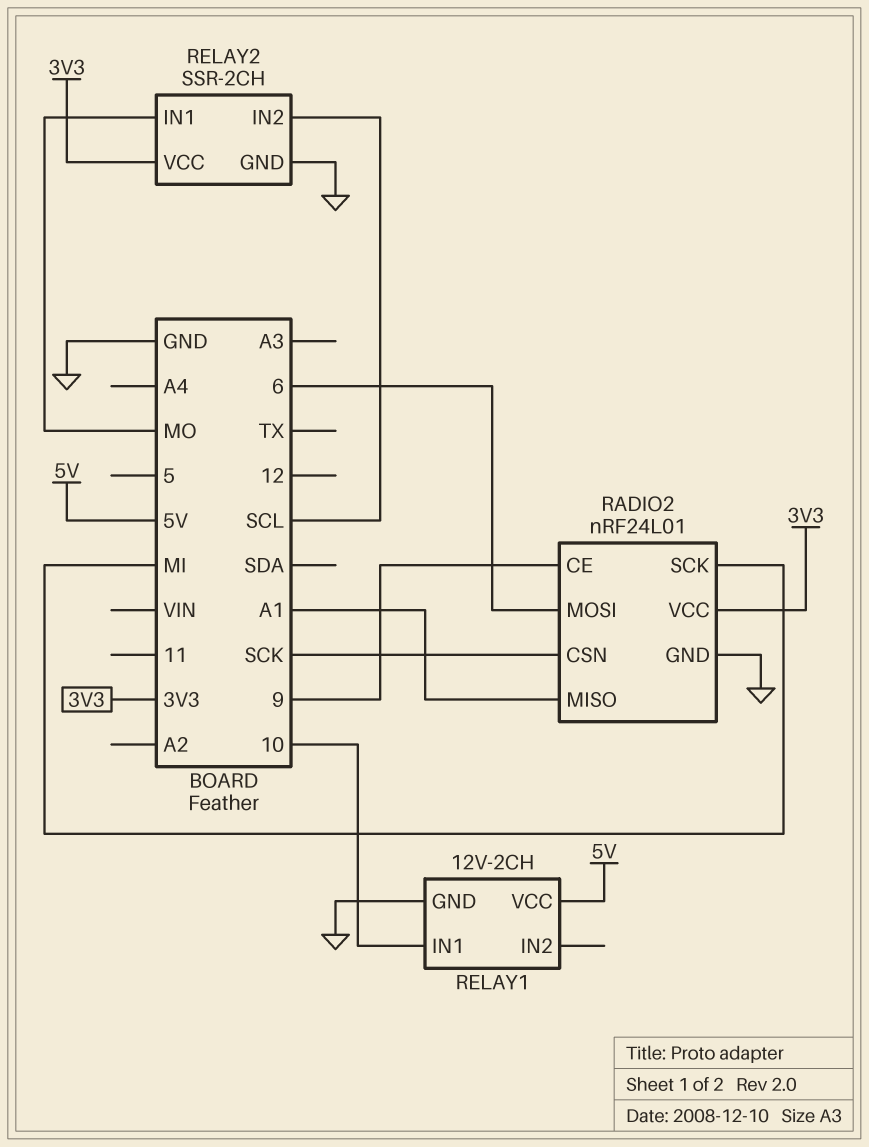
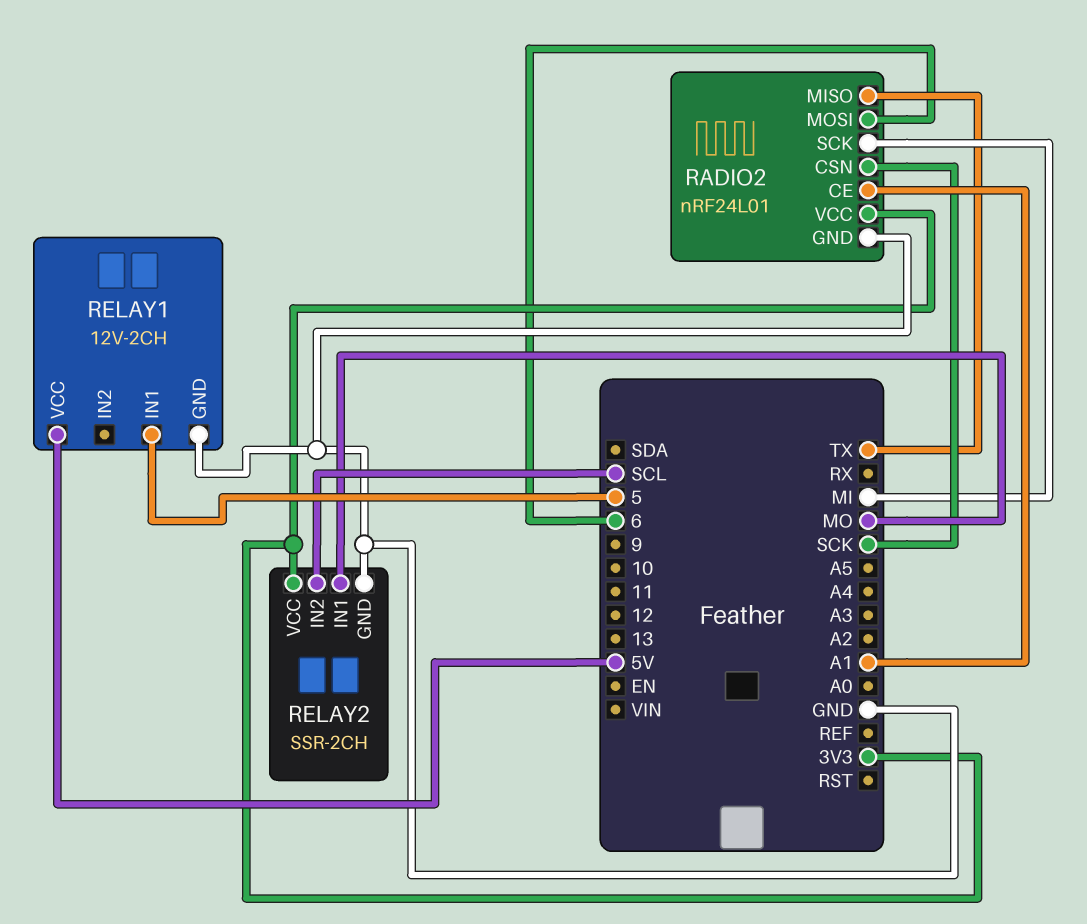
RADIO2 pin CE: 9 -> A1
RADIO2 pin MISO: A1 -> TX
RELAY1 pin IN1: 10 -> 5

